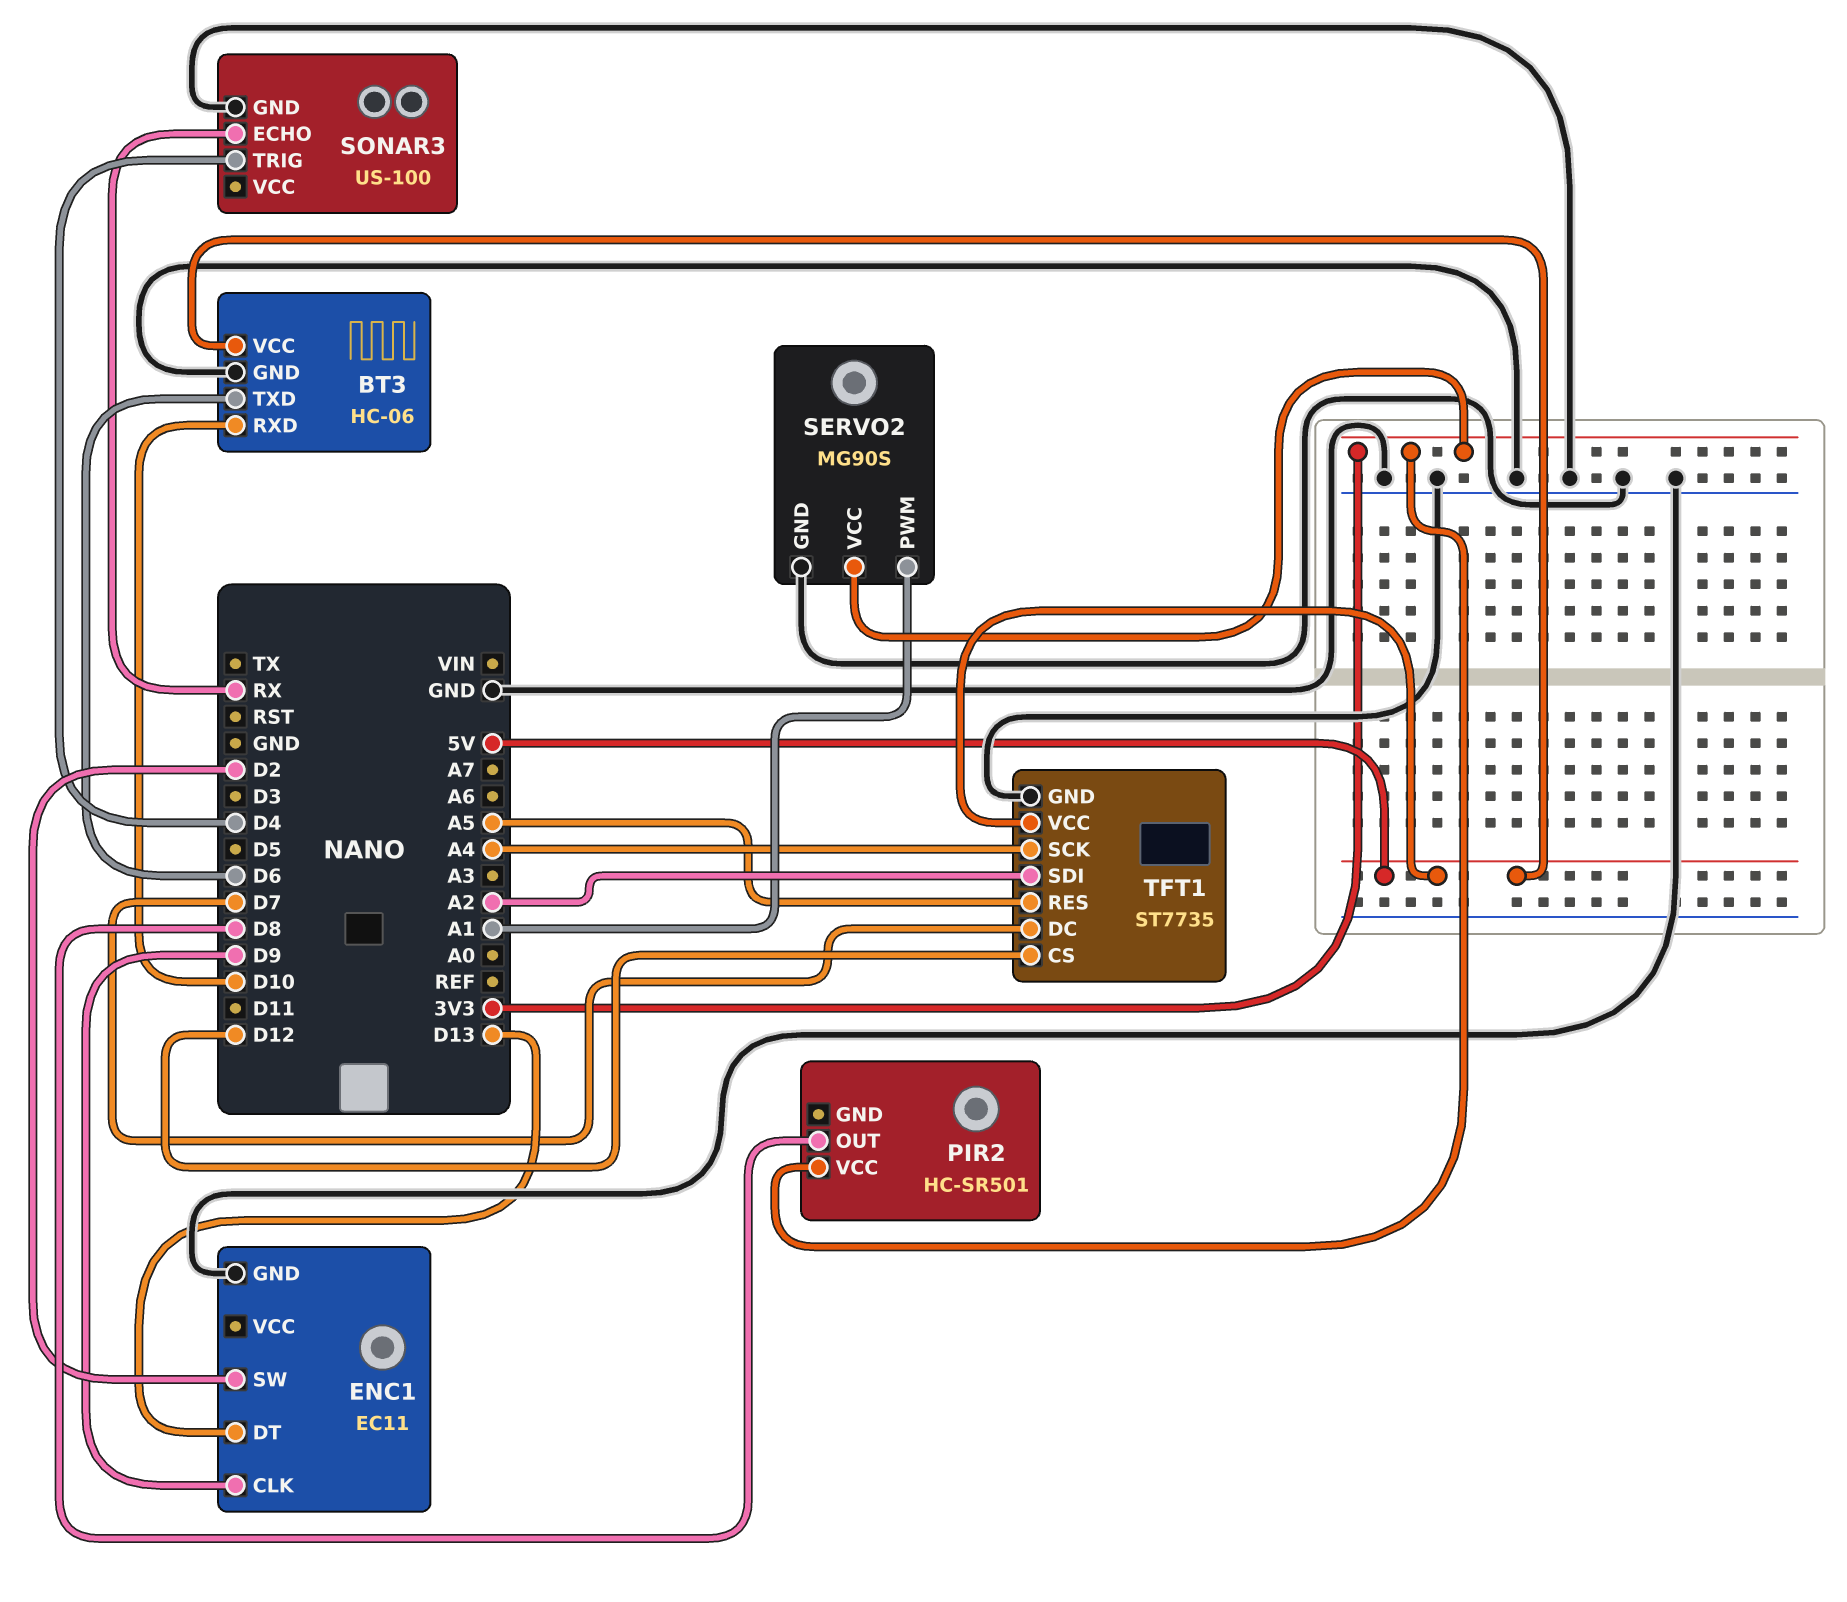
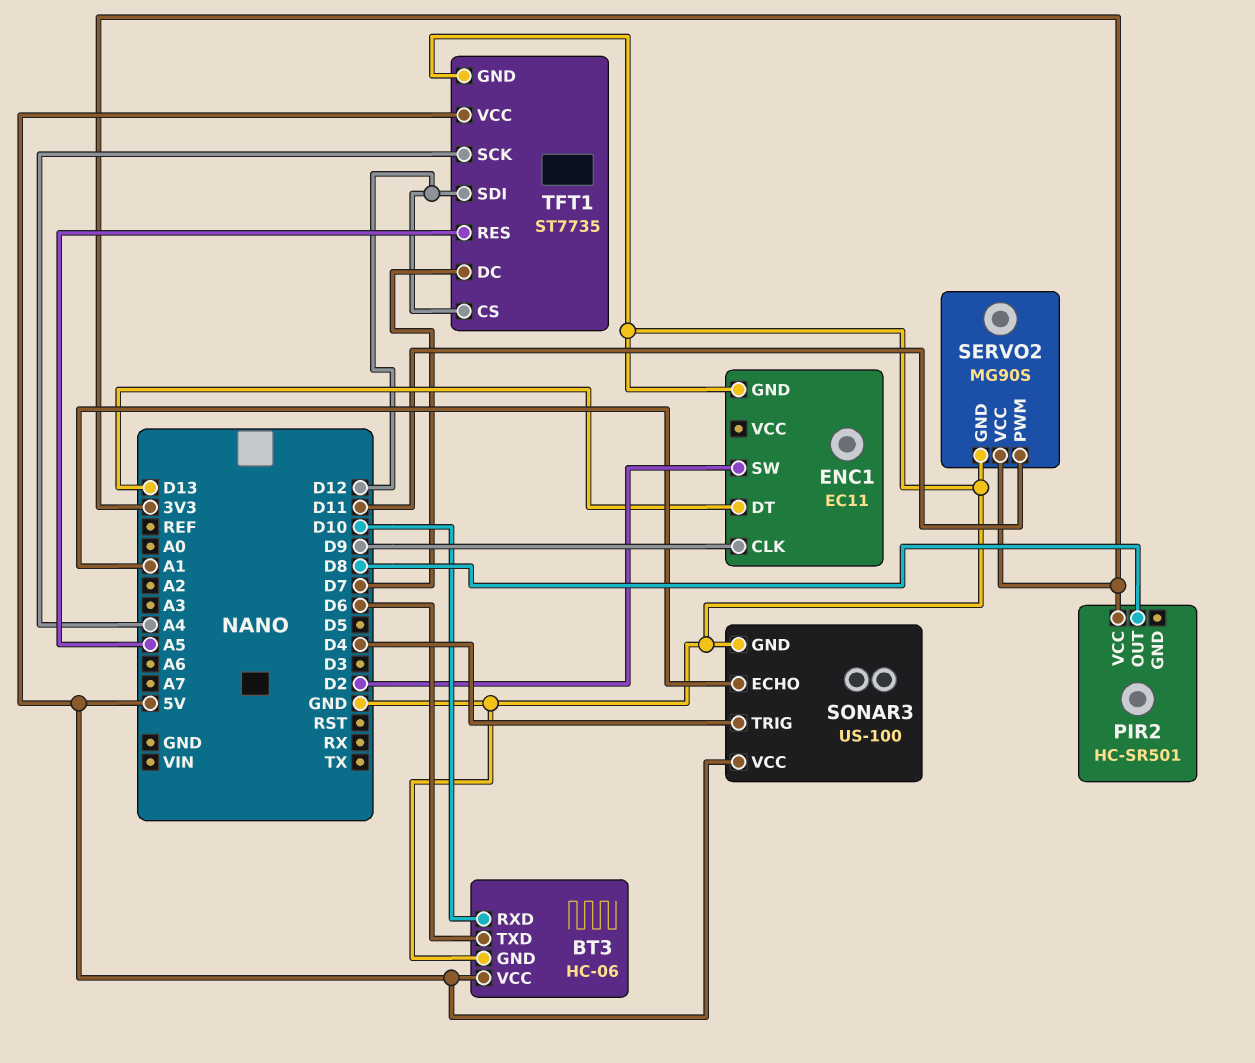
SERVO2 pin PWM: A1 -> D11
SONAR3 pin ECHO: RX -> A1
SONAR3 pin VCC: none -> 5V
TFT1 pin SDI: A2 -> D12

